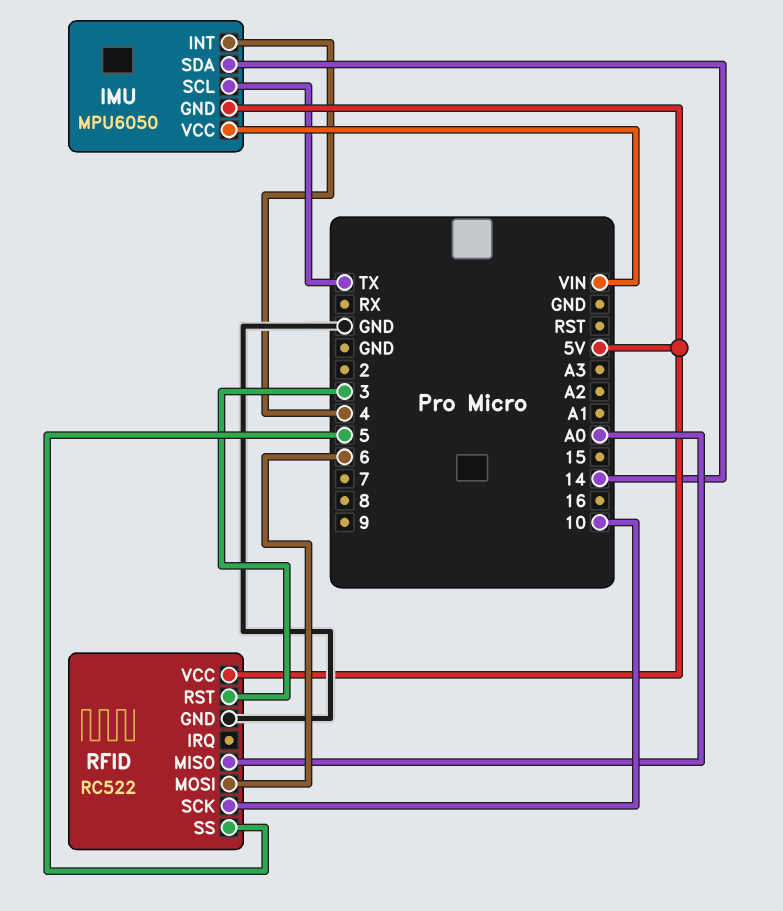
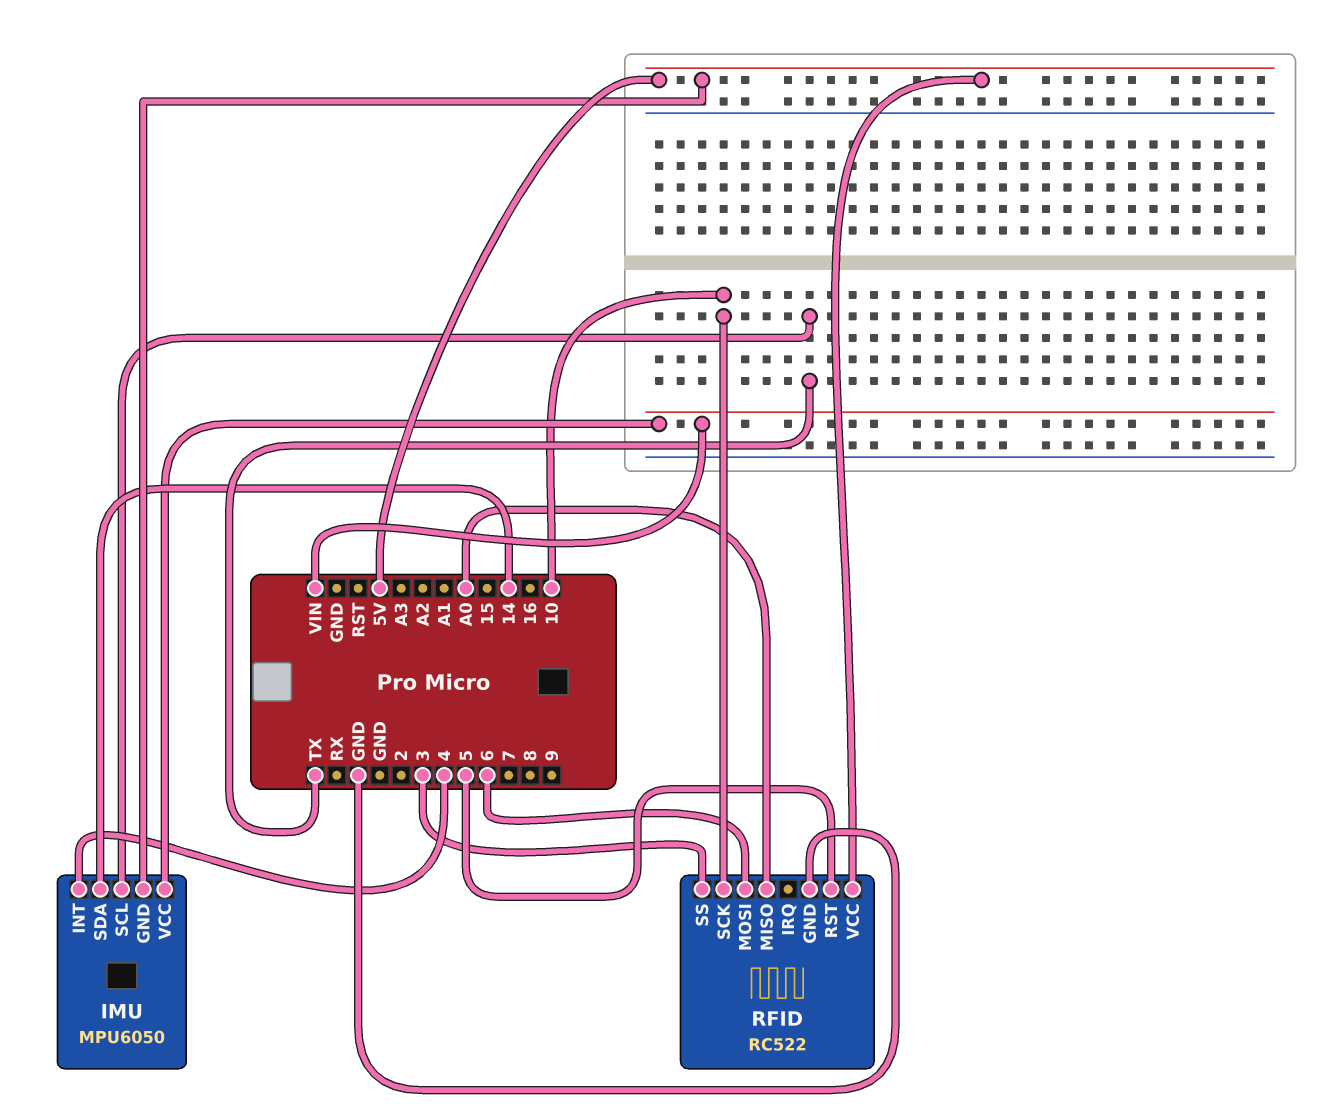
RFID pin RST: 3 -> 5
RFID pin SS: 5 -> 3

